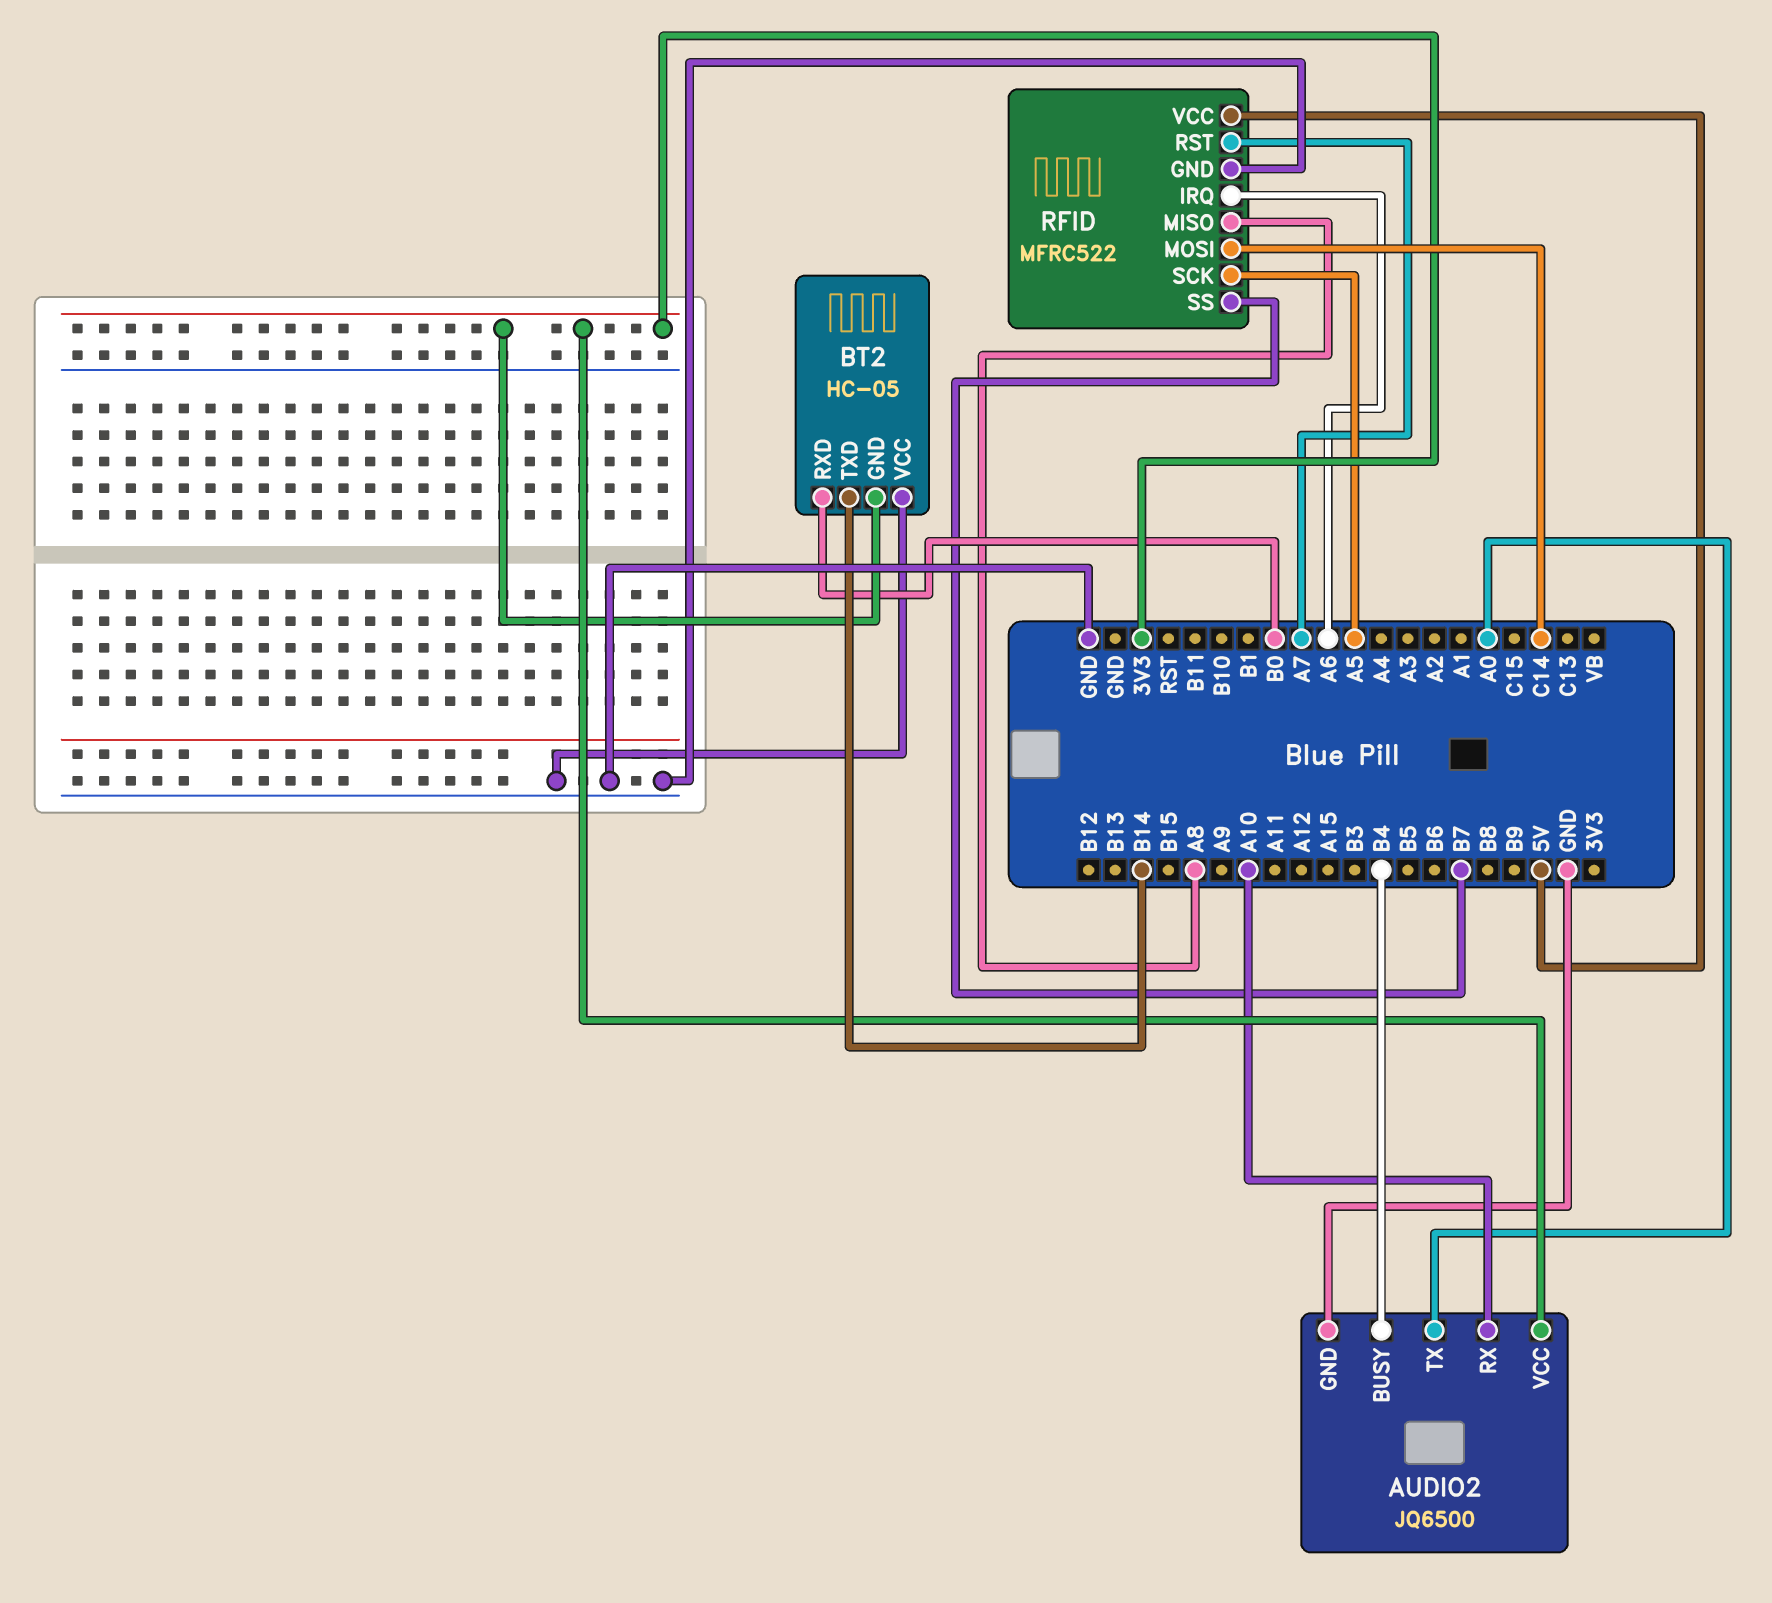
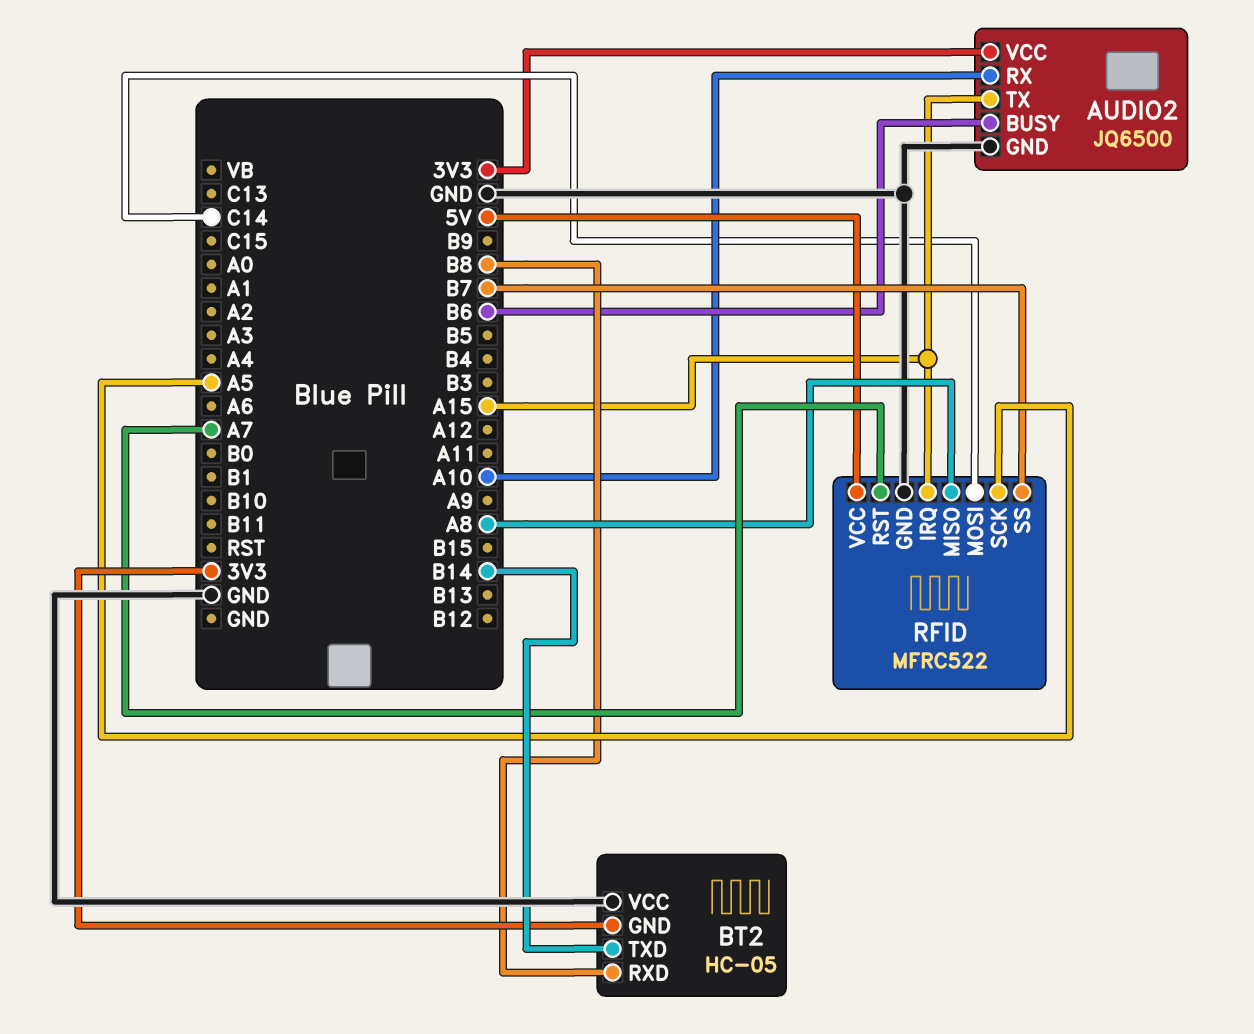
AUDIO2 pin BUSY: B4 -> B6
AUDIO2 pin TX: A0 -> A15
BT2 pin RXD: B0 -> B8
RFID pin IRQ: A6 -> A15

